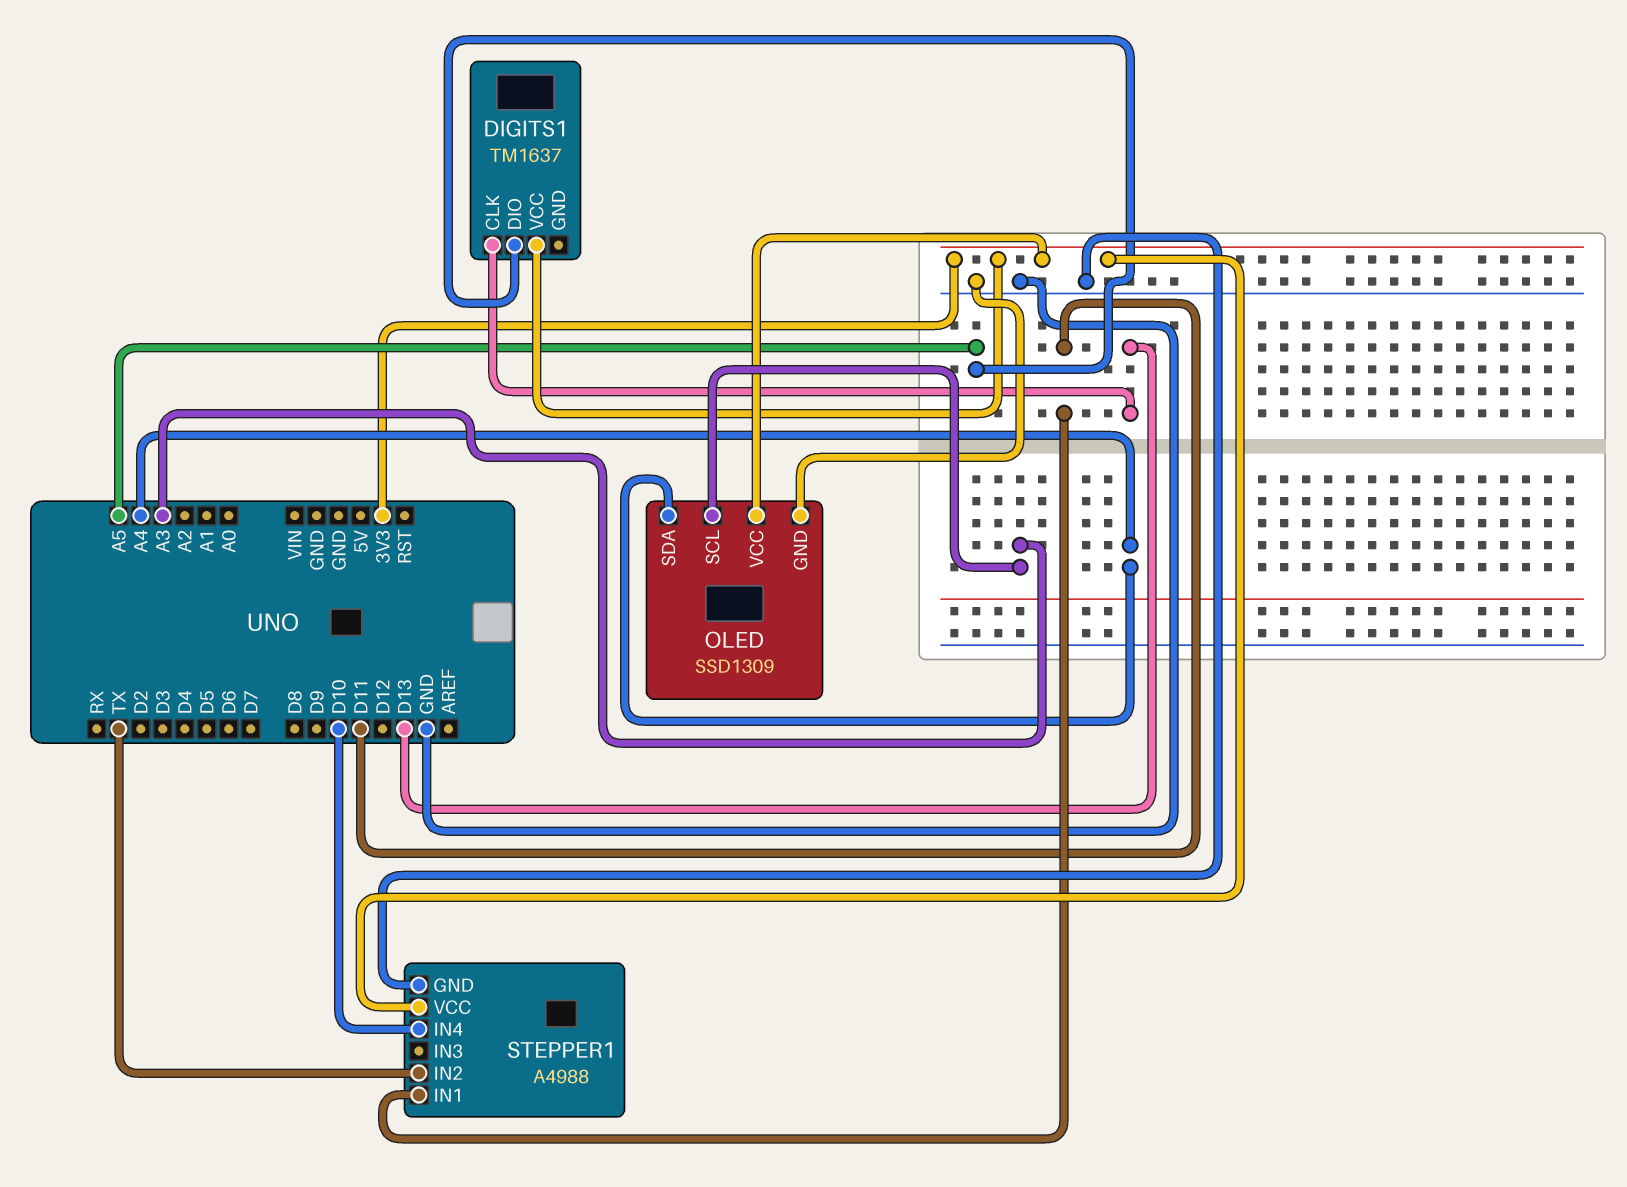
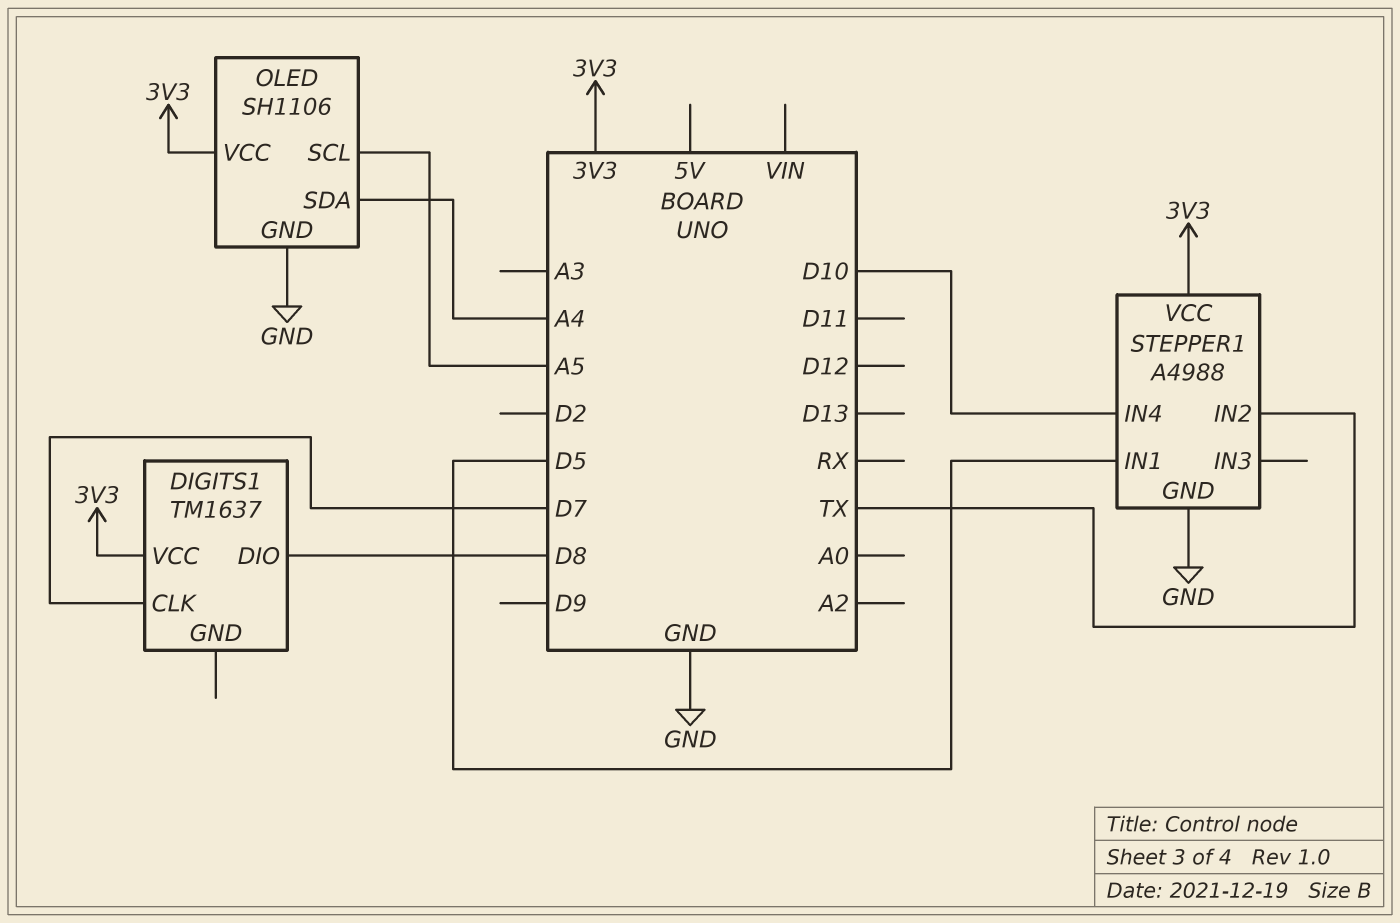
DIGITS1 pin CLK: D13 -> D7
DIGITS1 pin DIO: A5 -> D8
OLED: SSD1309 -> SH1106
OLED pin SCL: A3 -> A5
STEPPER1 pin IN1: D11 -> D5

